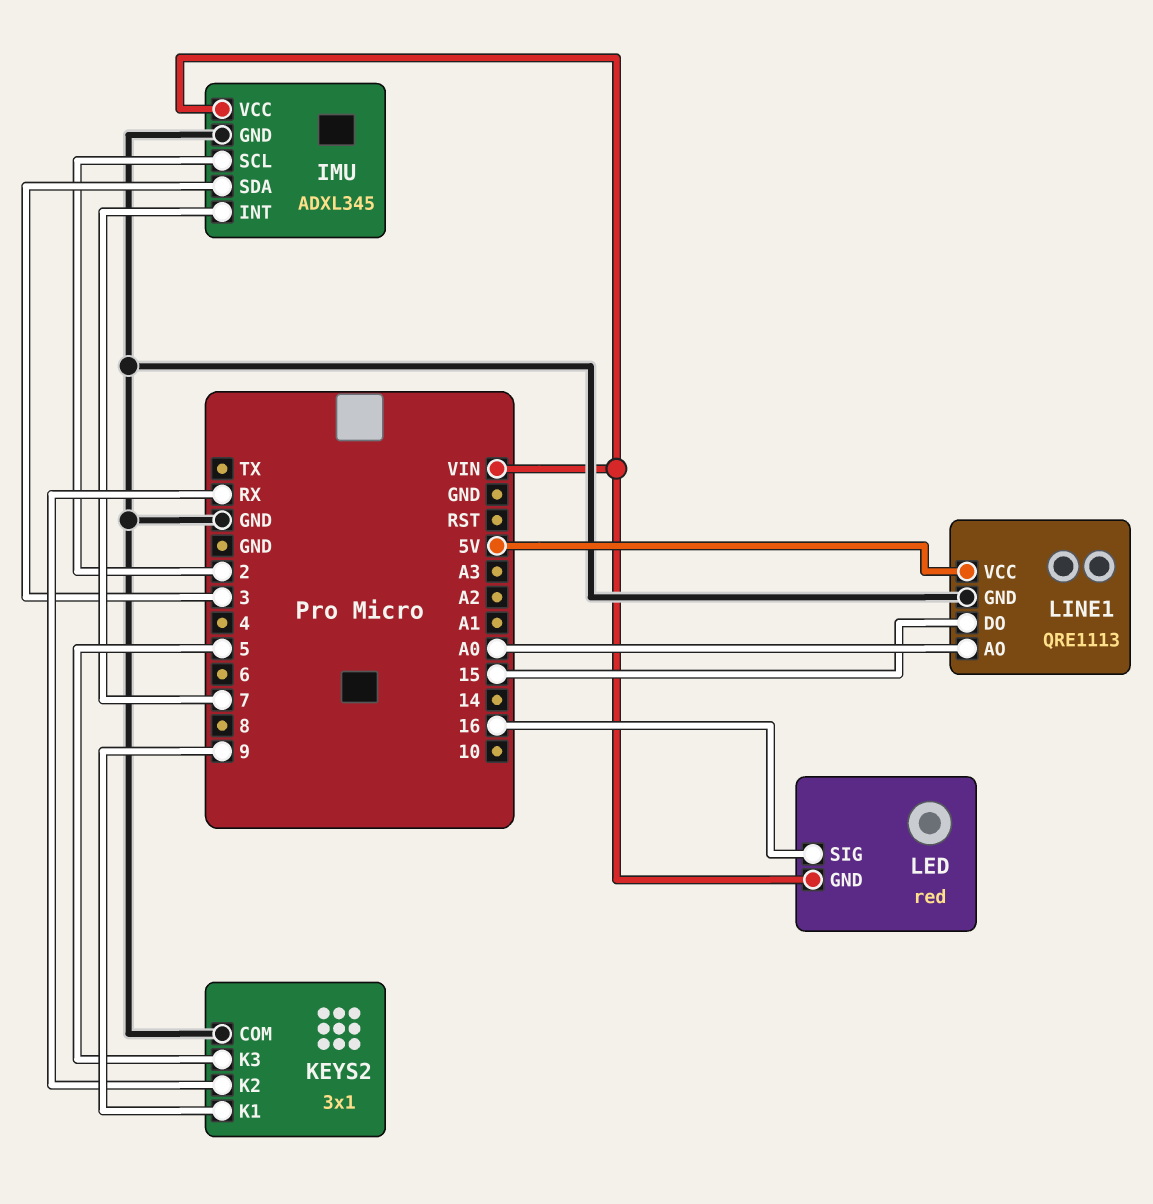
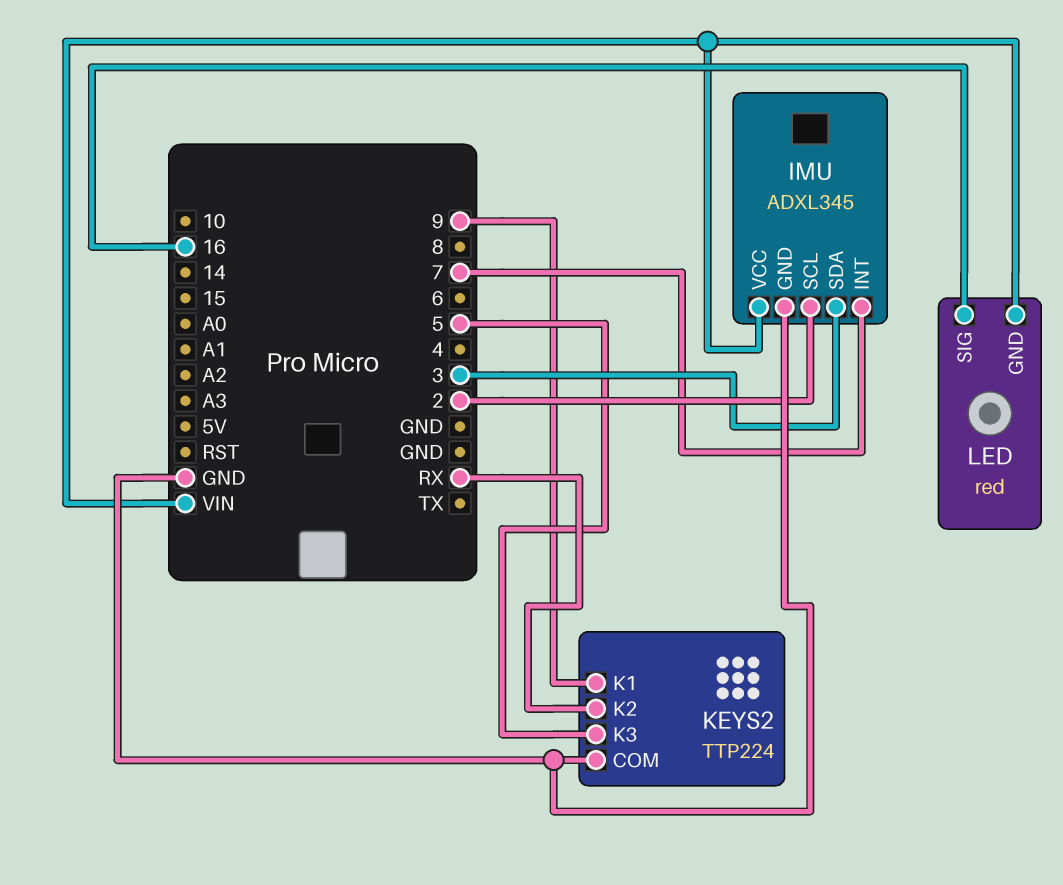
KEYS2: 3x1 -> TTP224
LINE1: QRE1113 -> none
LINE1 pin AO: A0 -> none
LINE1 pin DO: 15 -> none
LINE1 pin GND: GND -> none
LINE1 pin VCC: 5V -> none

